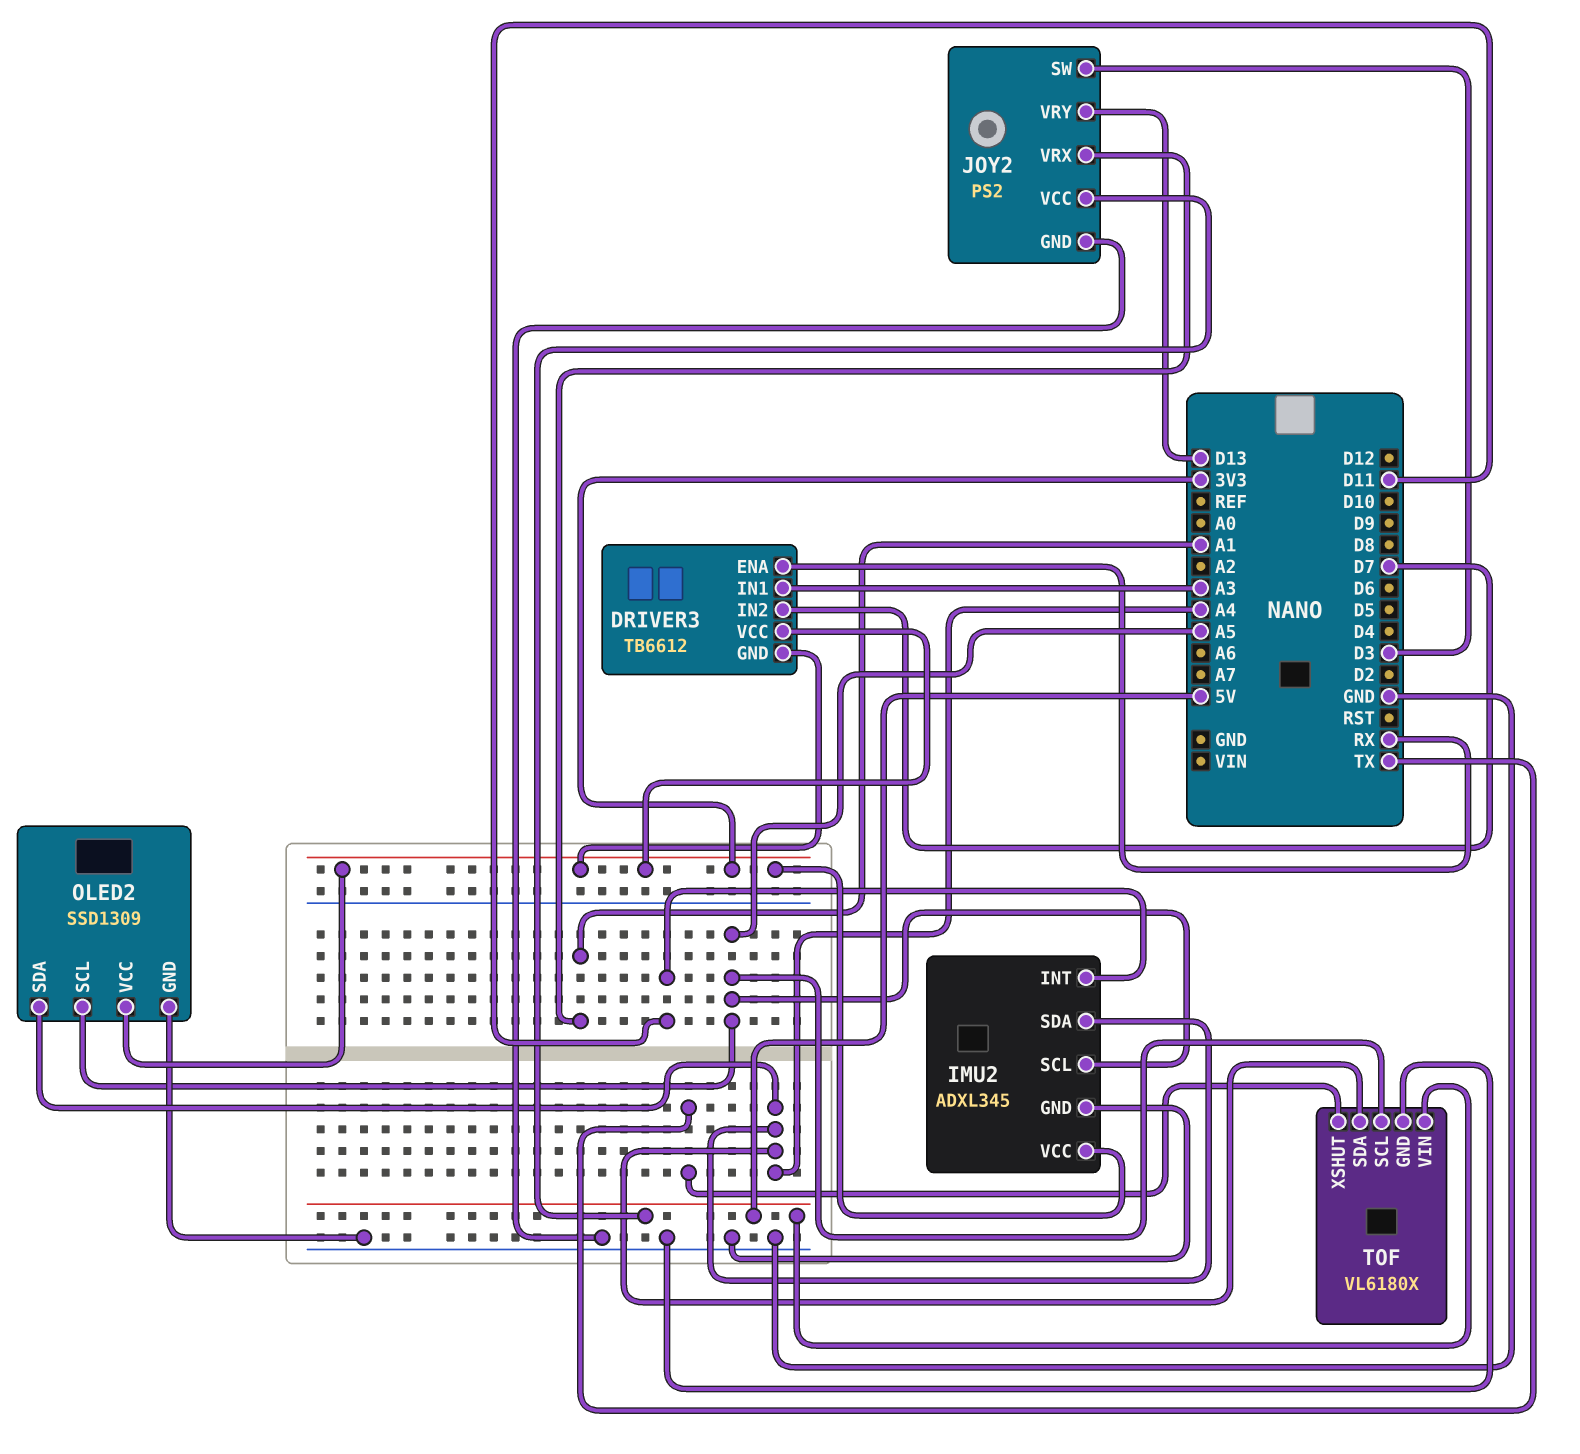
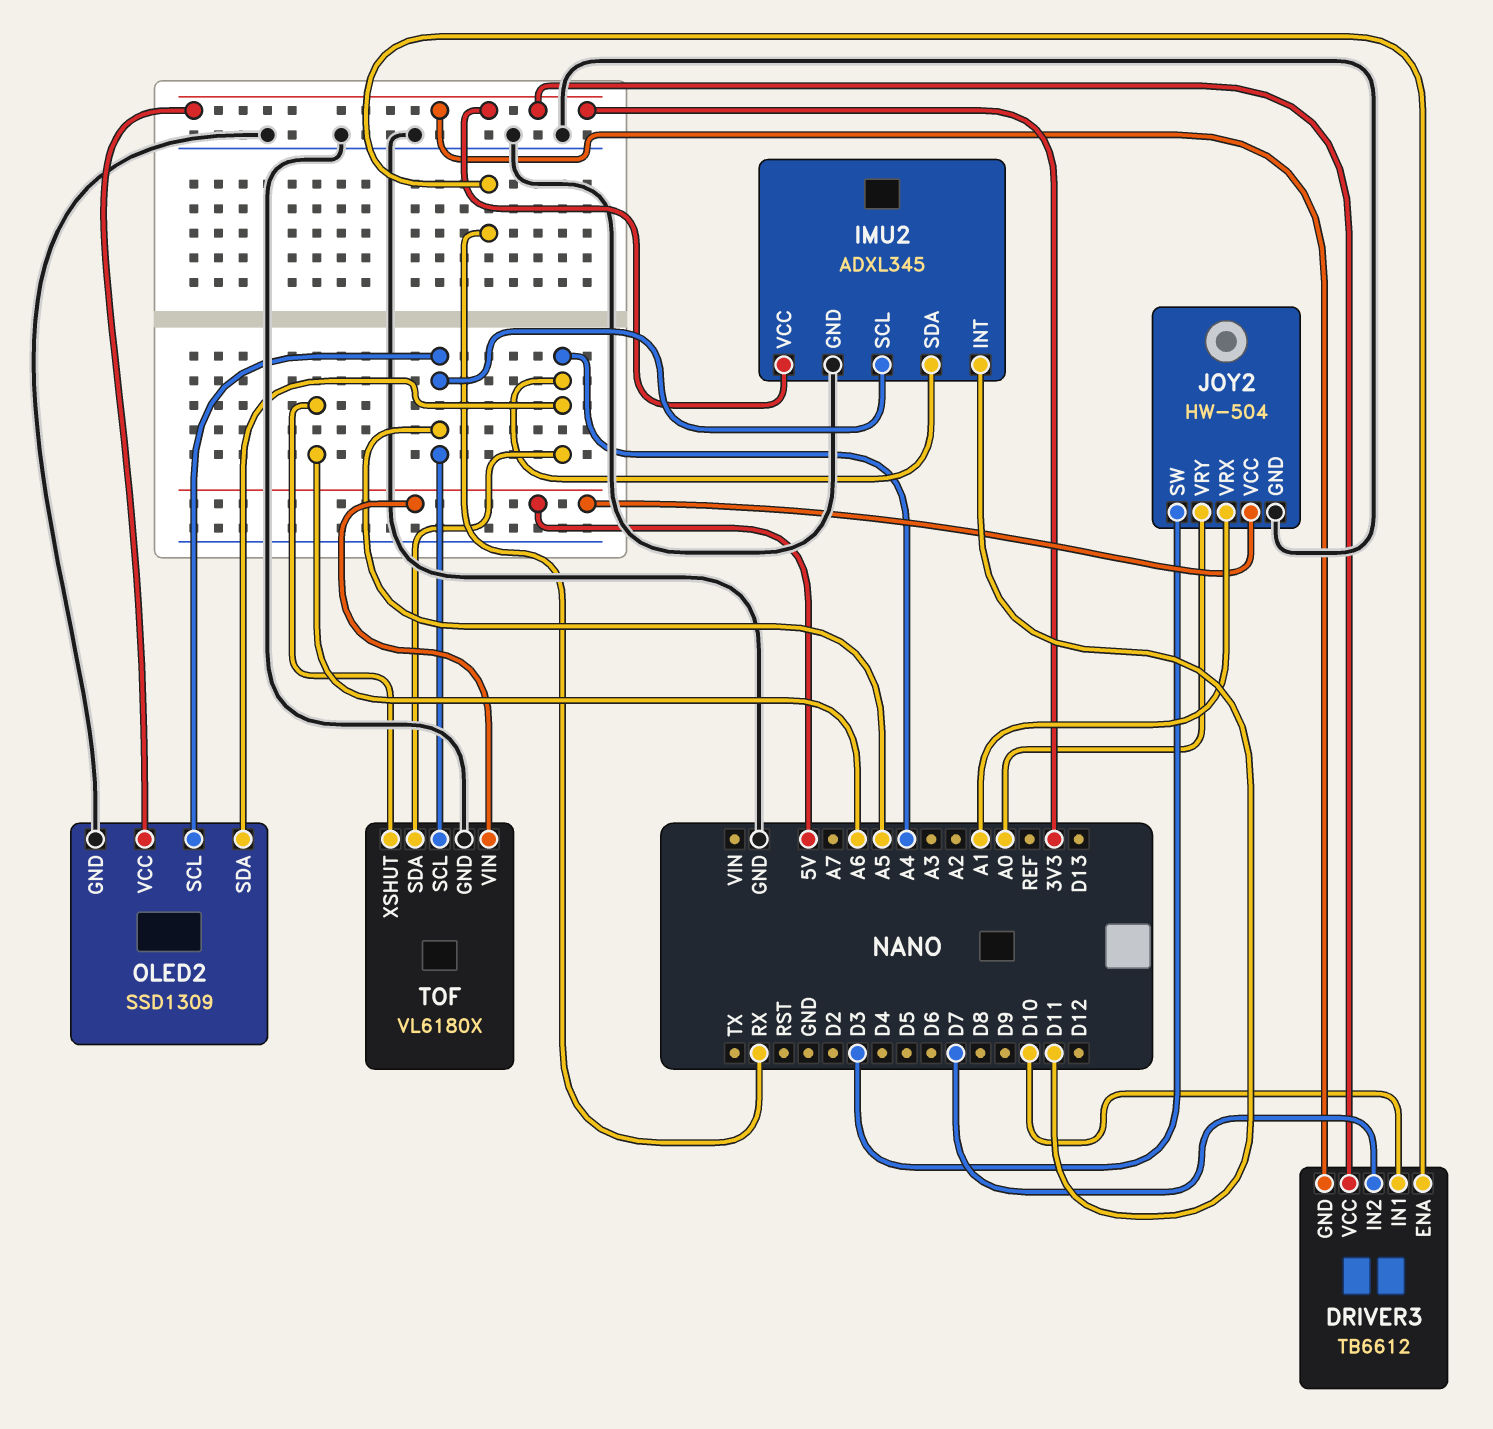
DRIVER3 pin IN1: A3 -> D10
JOY2: PS2 -> HW-504
JOY2 pin VRY: D13 -> A0
TOF pin XSHUT: TX -> A6

